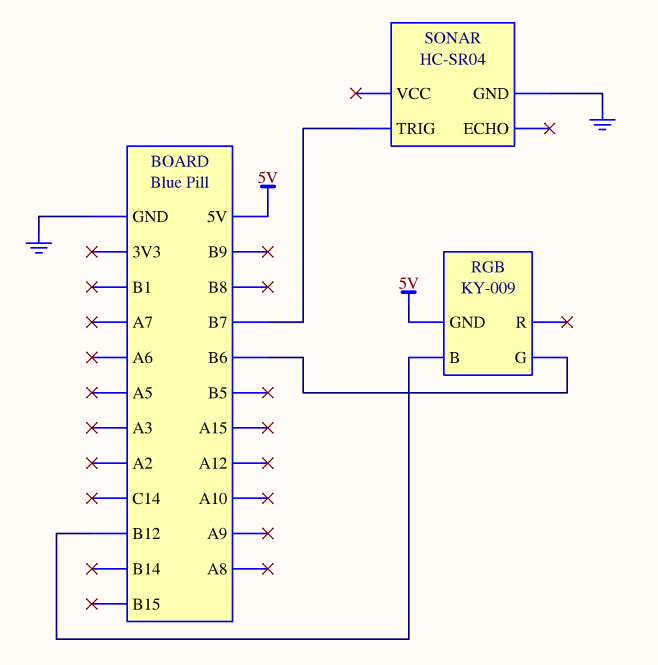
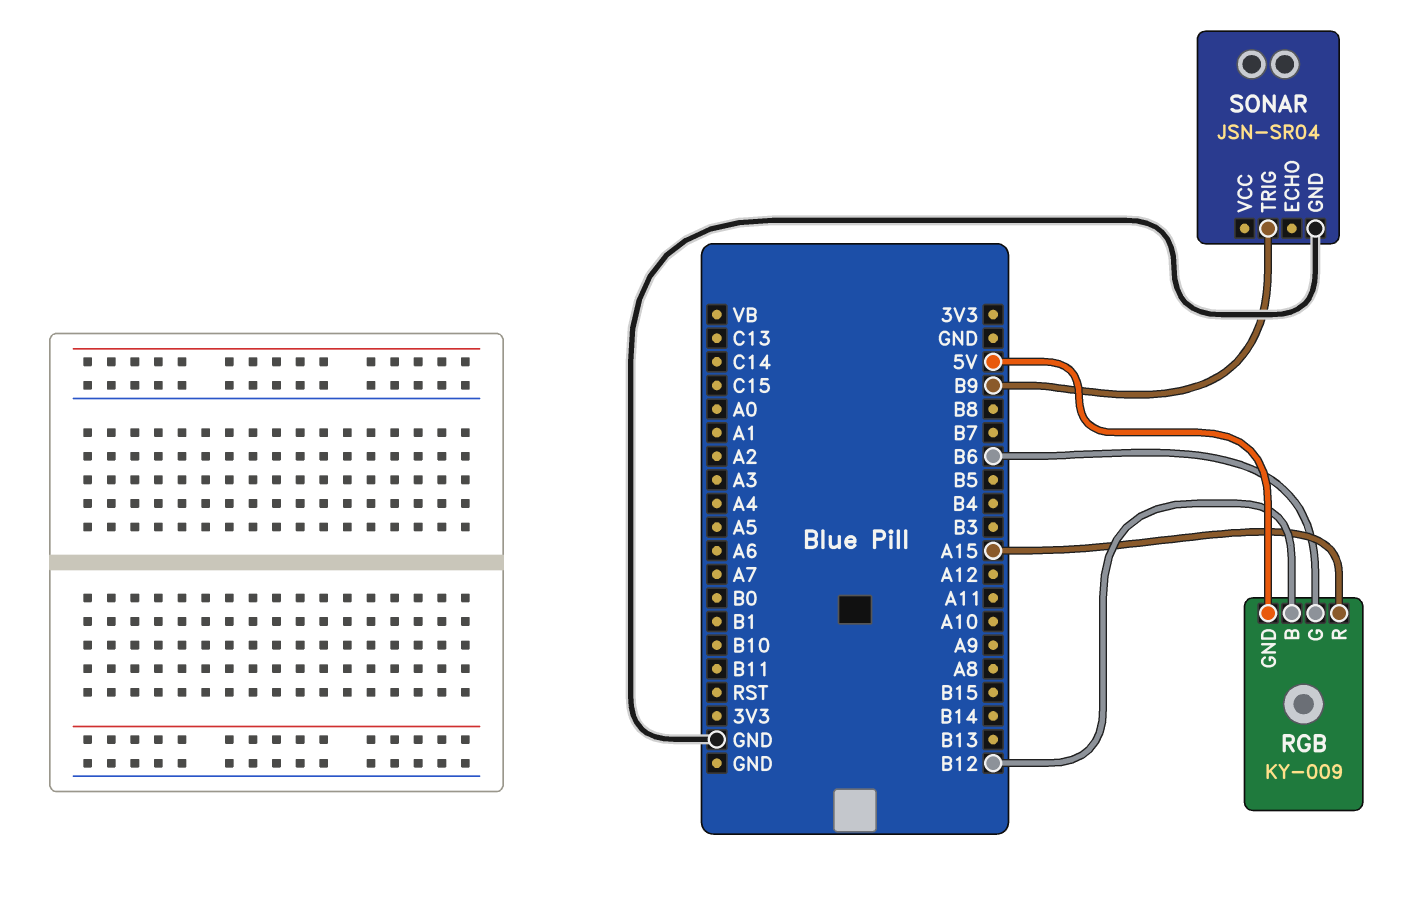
RGB pin R: none -> A15
SONAR: HC-SR04 -> JSN-SR04
SONAR pin TRIG: B7 -> B9

